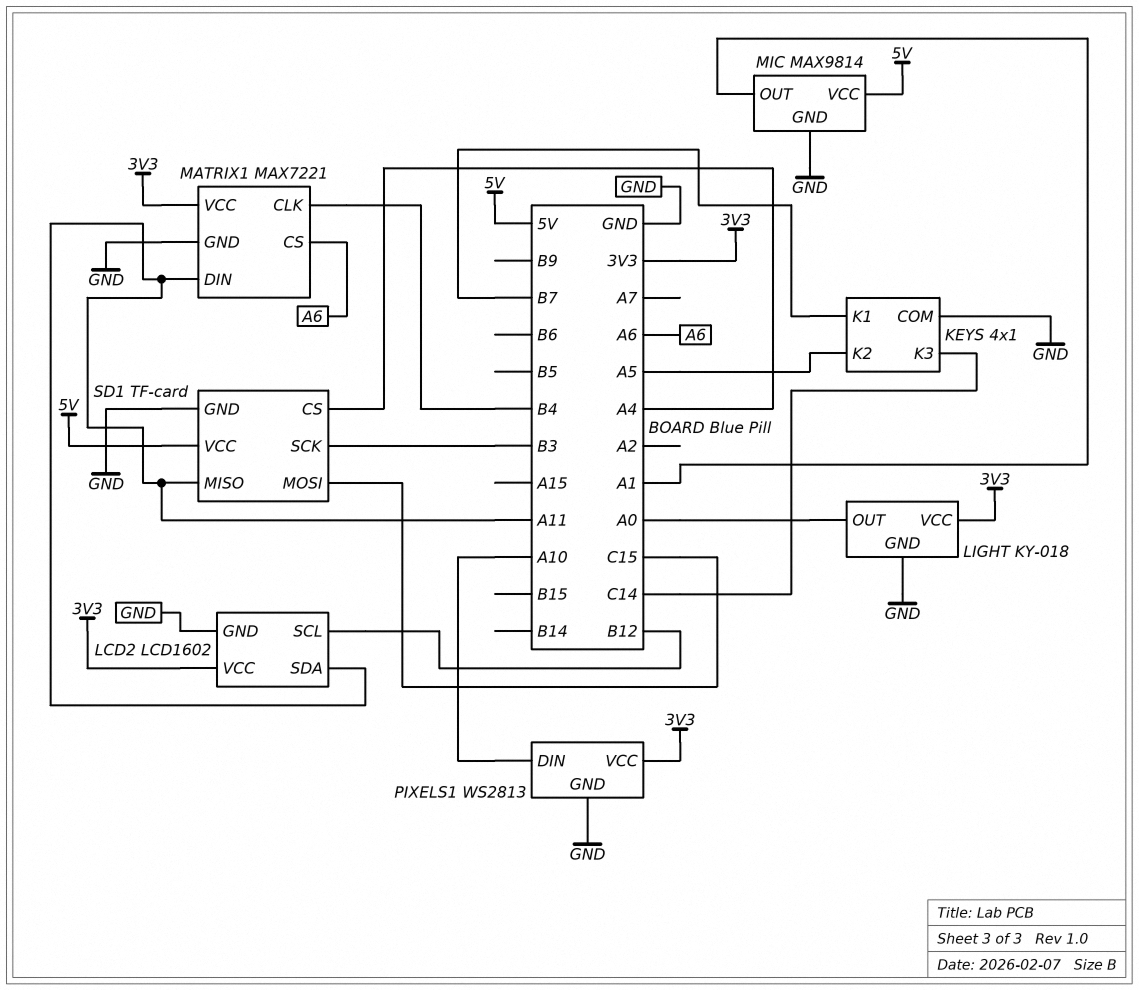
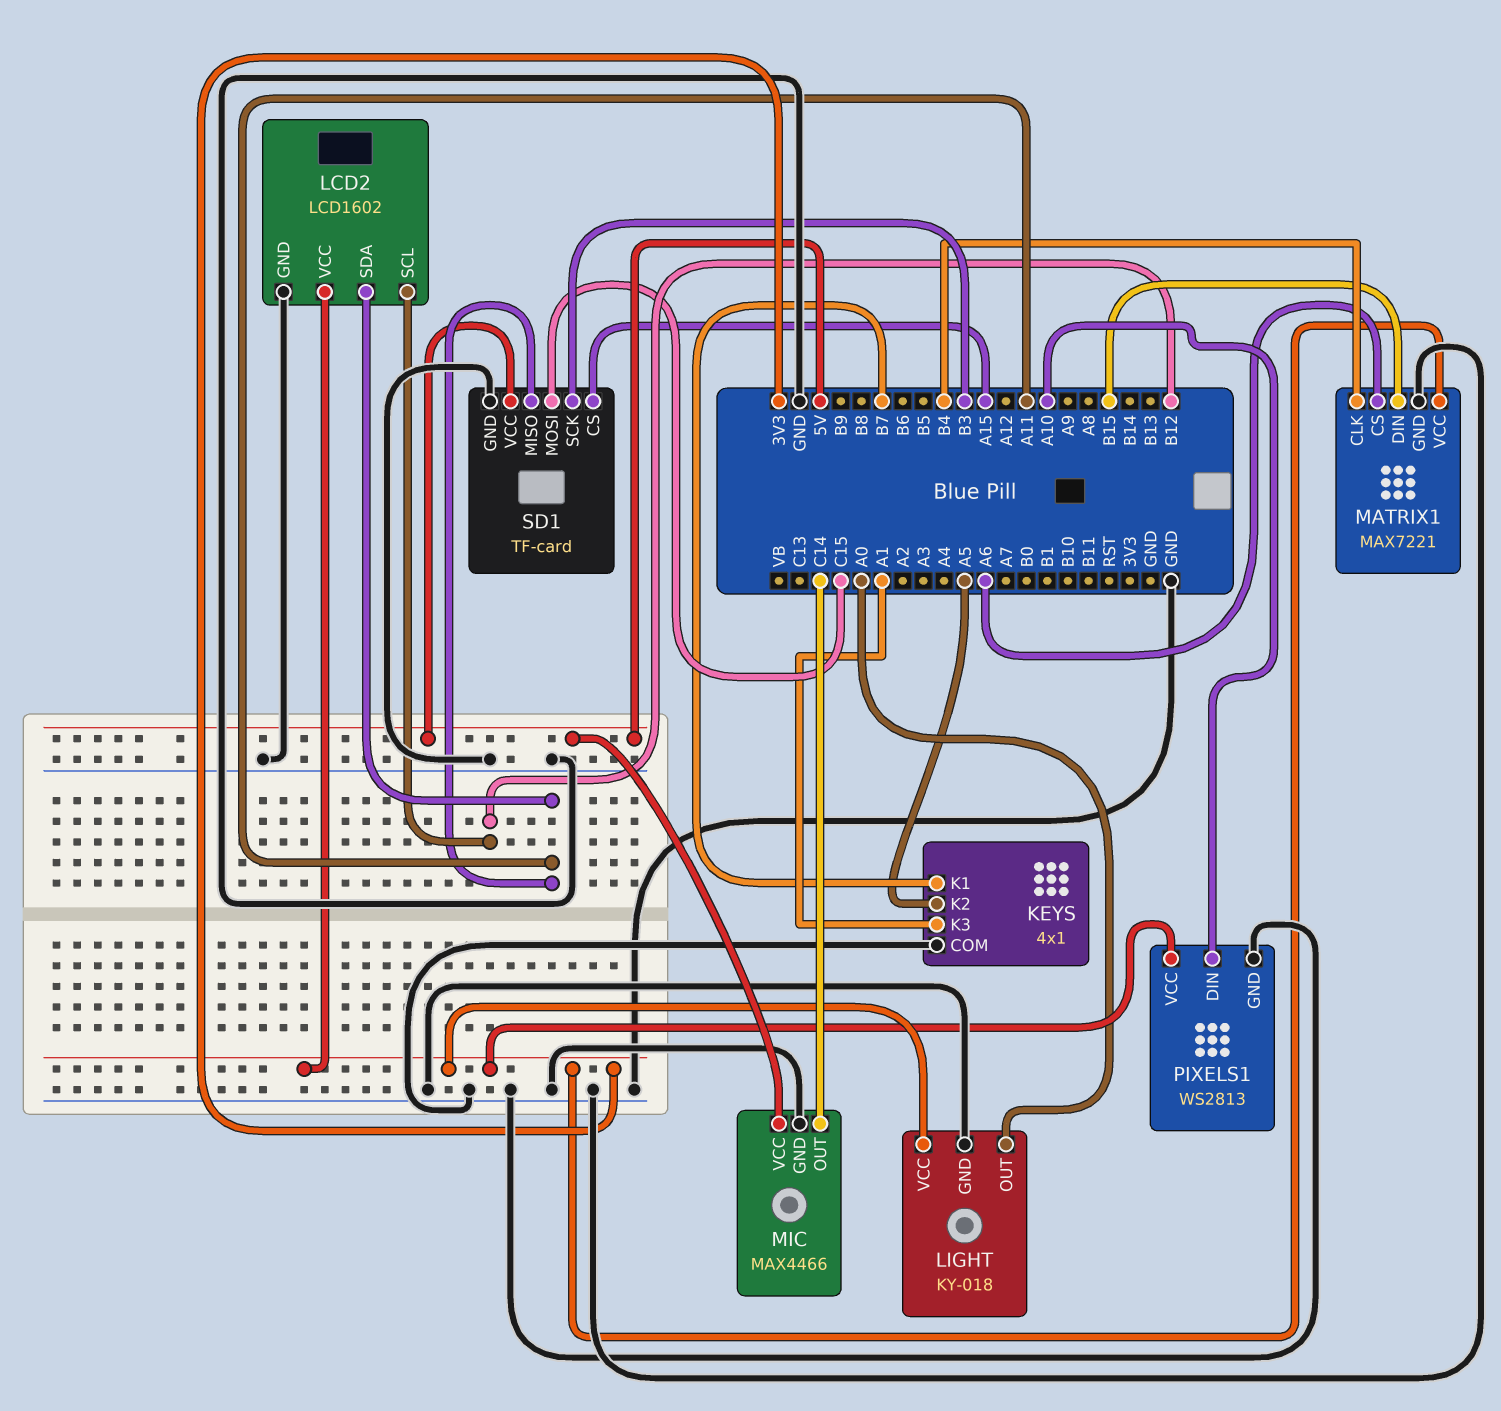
KEYS pin K3: C14 -> A1
MATRIX1 pin DIN: A11 -> B15
MIC: MAX9814 -> MAX4466
MIC pin OUT: A1 -> C14
SD1 pin CS: A4 -> A15

